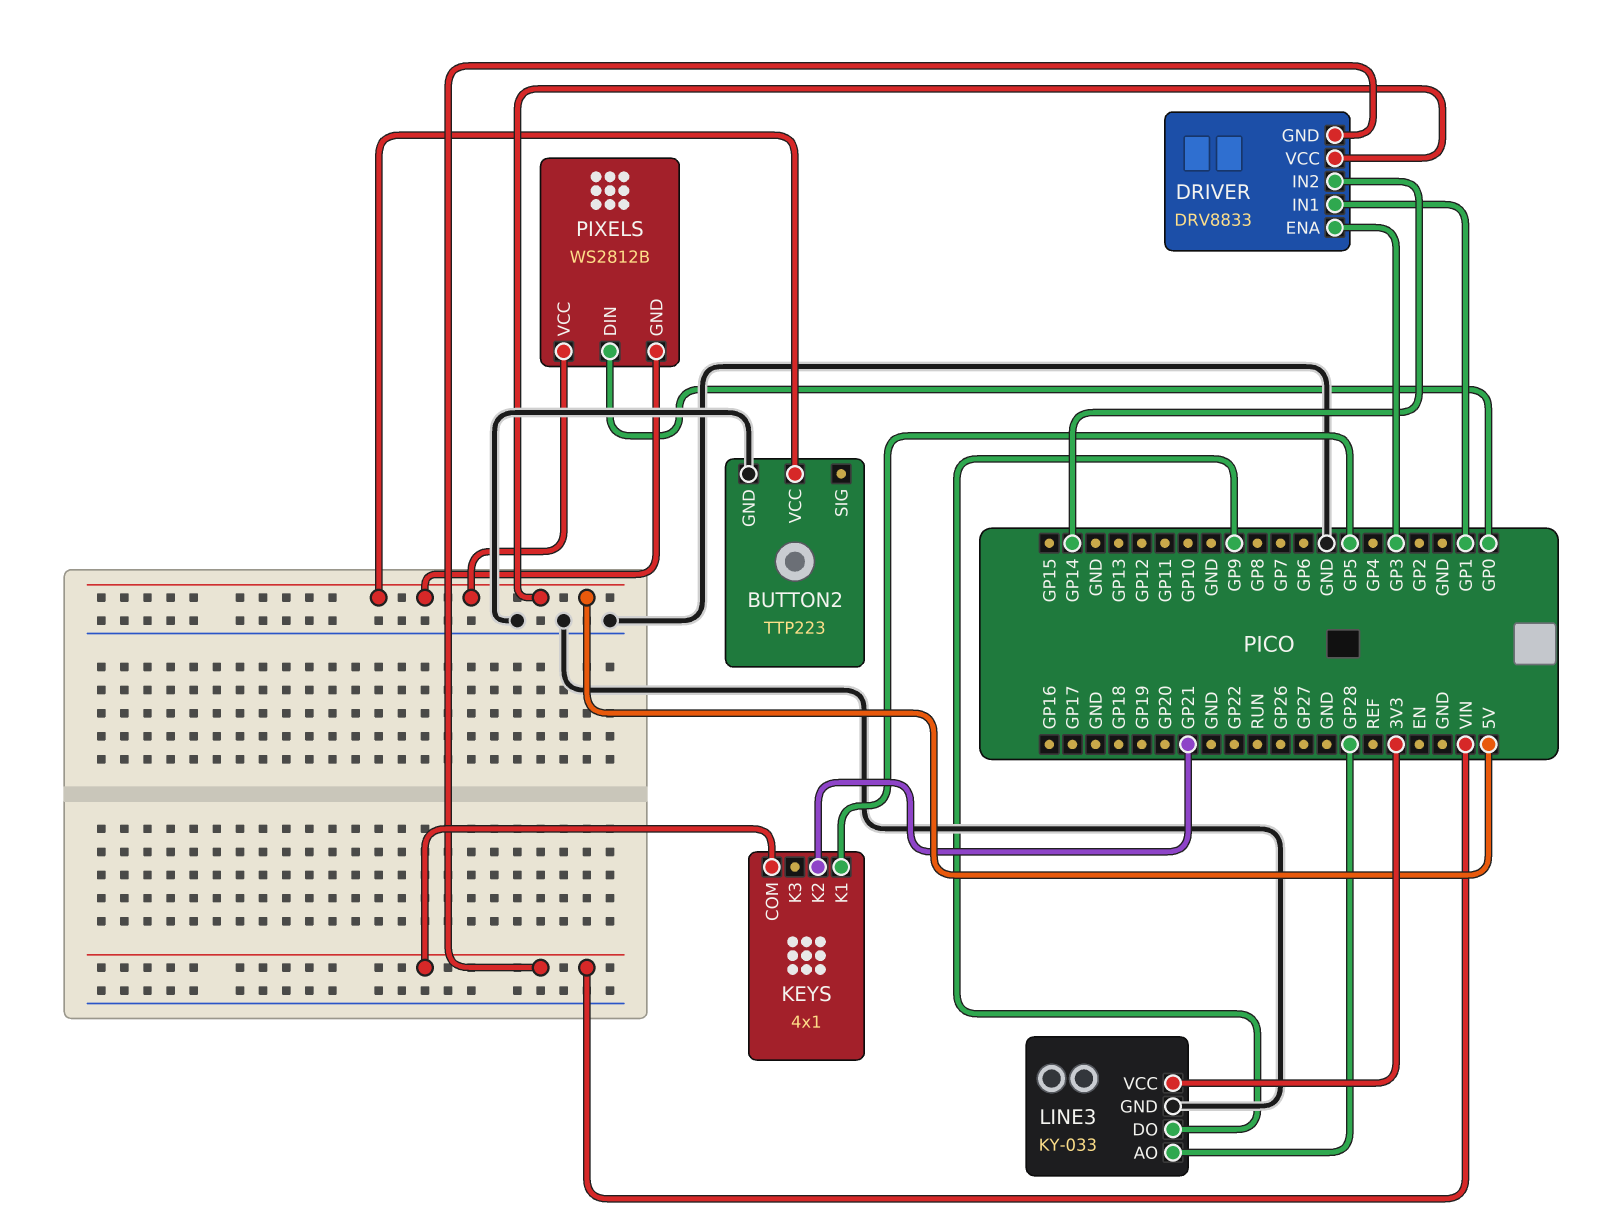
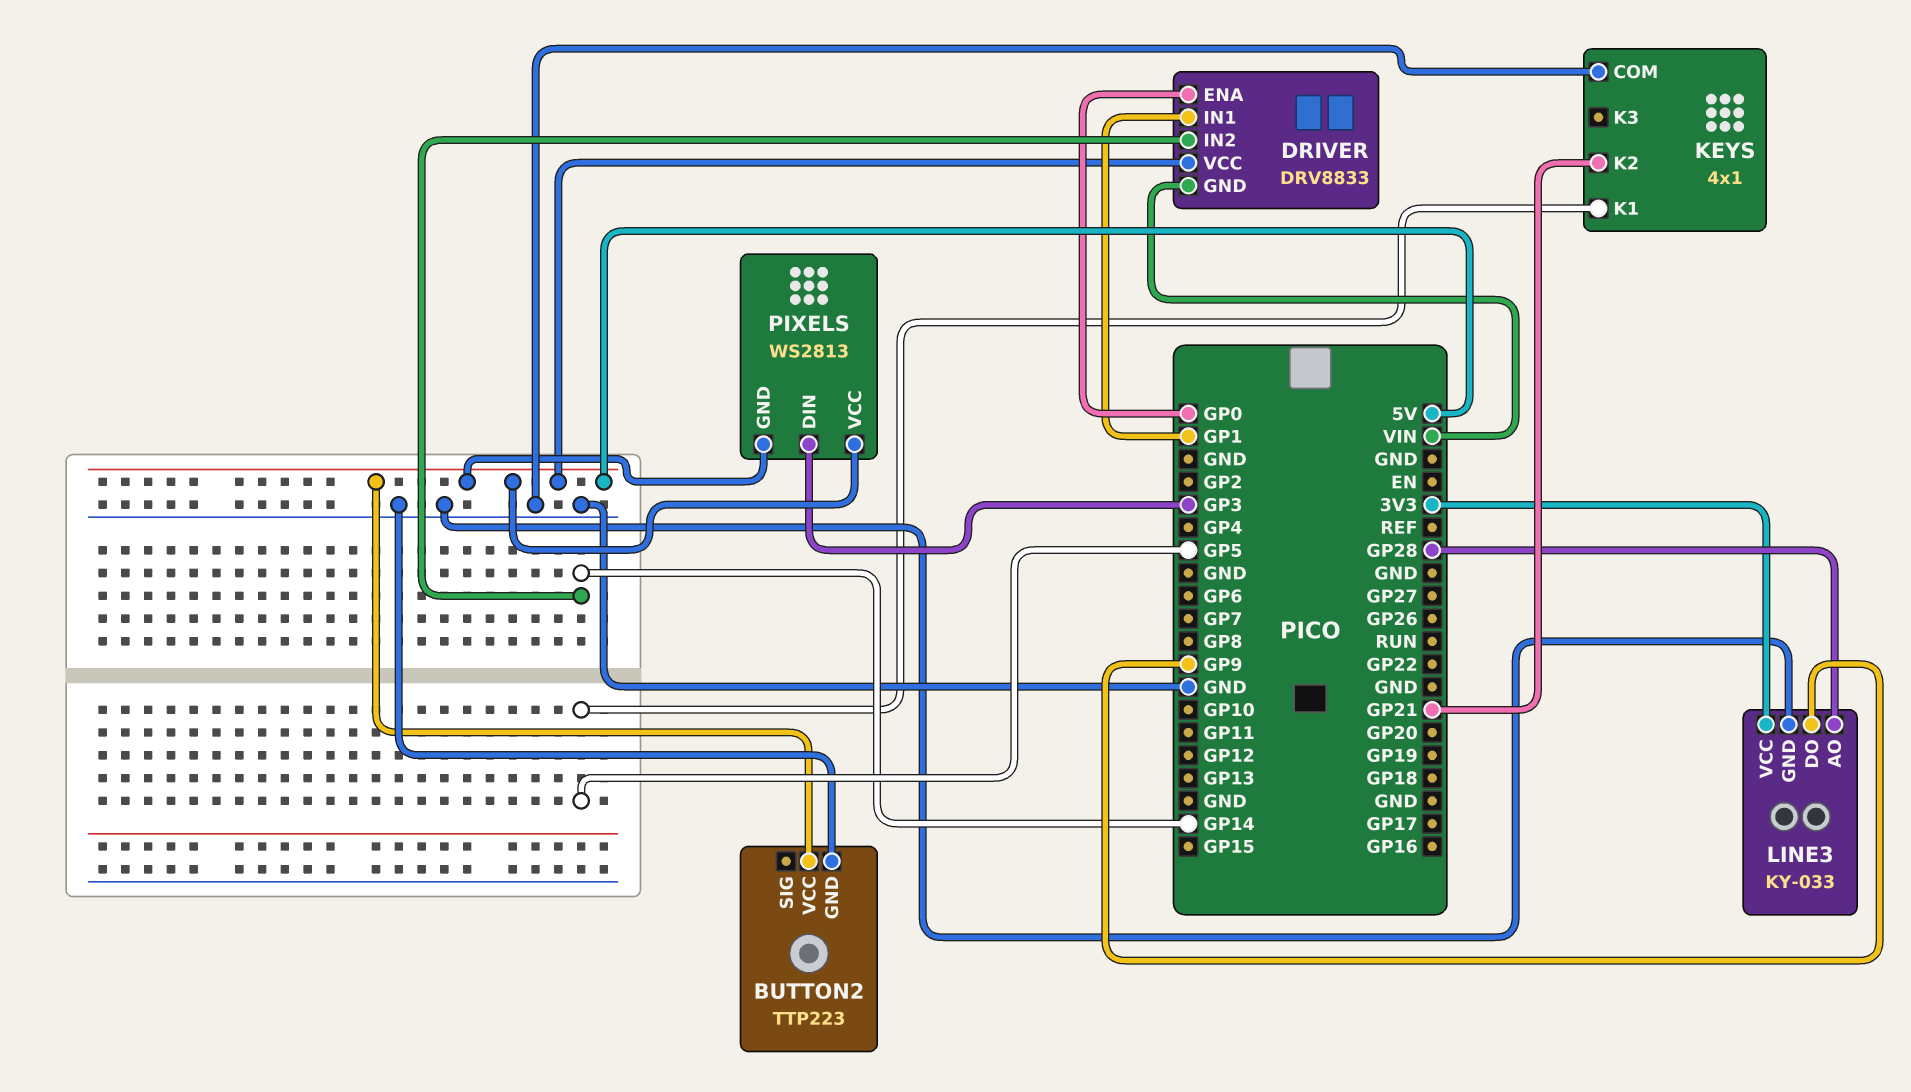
DRIVER pin ENA: GP3 -> GP0
KEYS pin COM: VIN -> GND
PIXELS: WS2812B -> WS2813
PIXELS pin DIN: GP0 -> GP3

